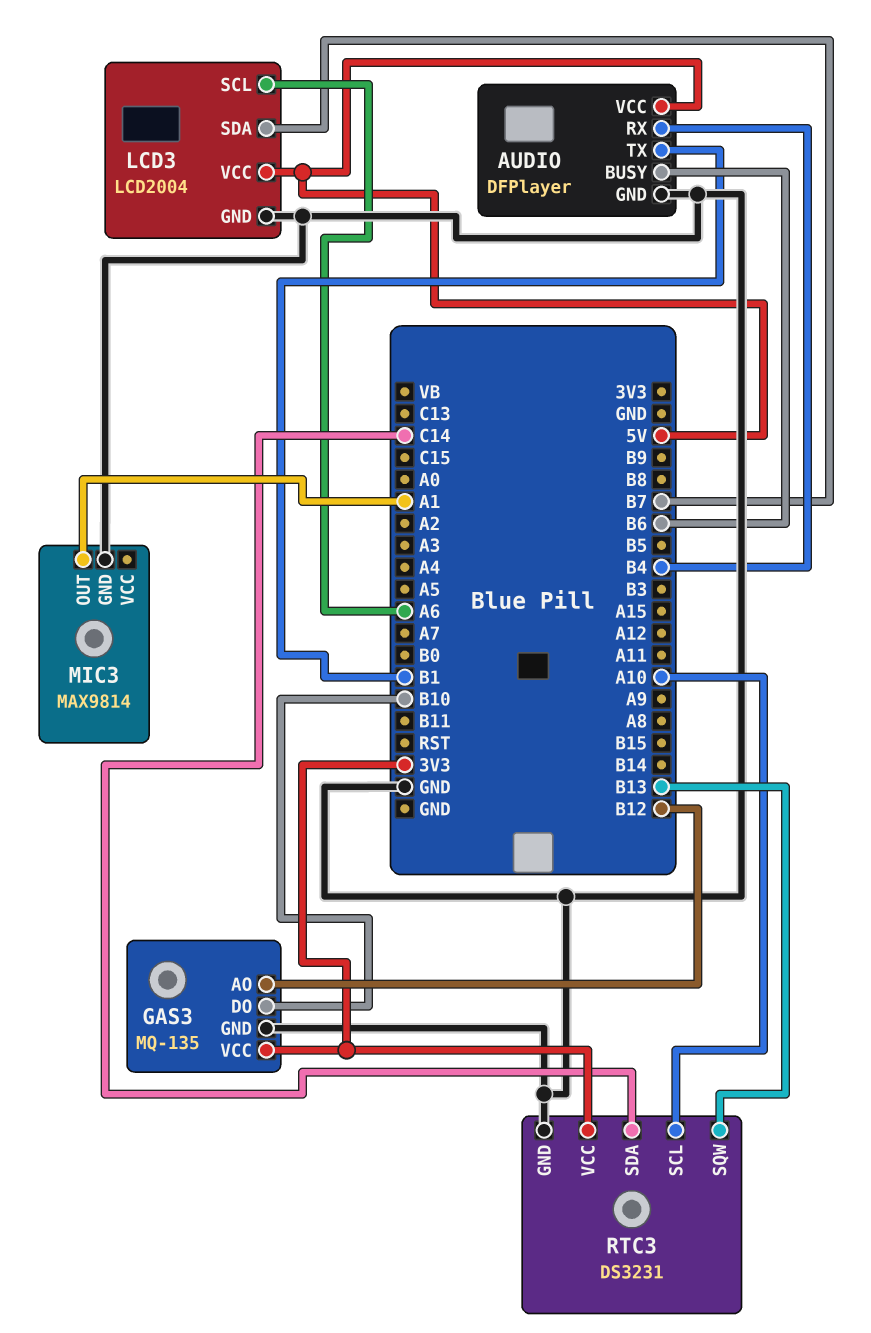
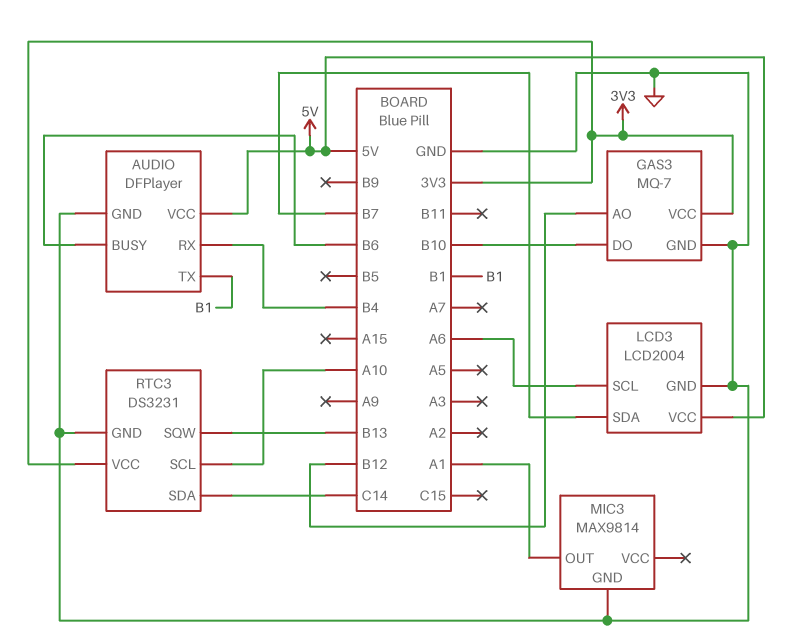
GAS3: MQ-135 -> MQ-7

